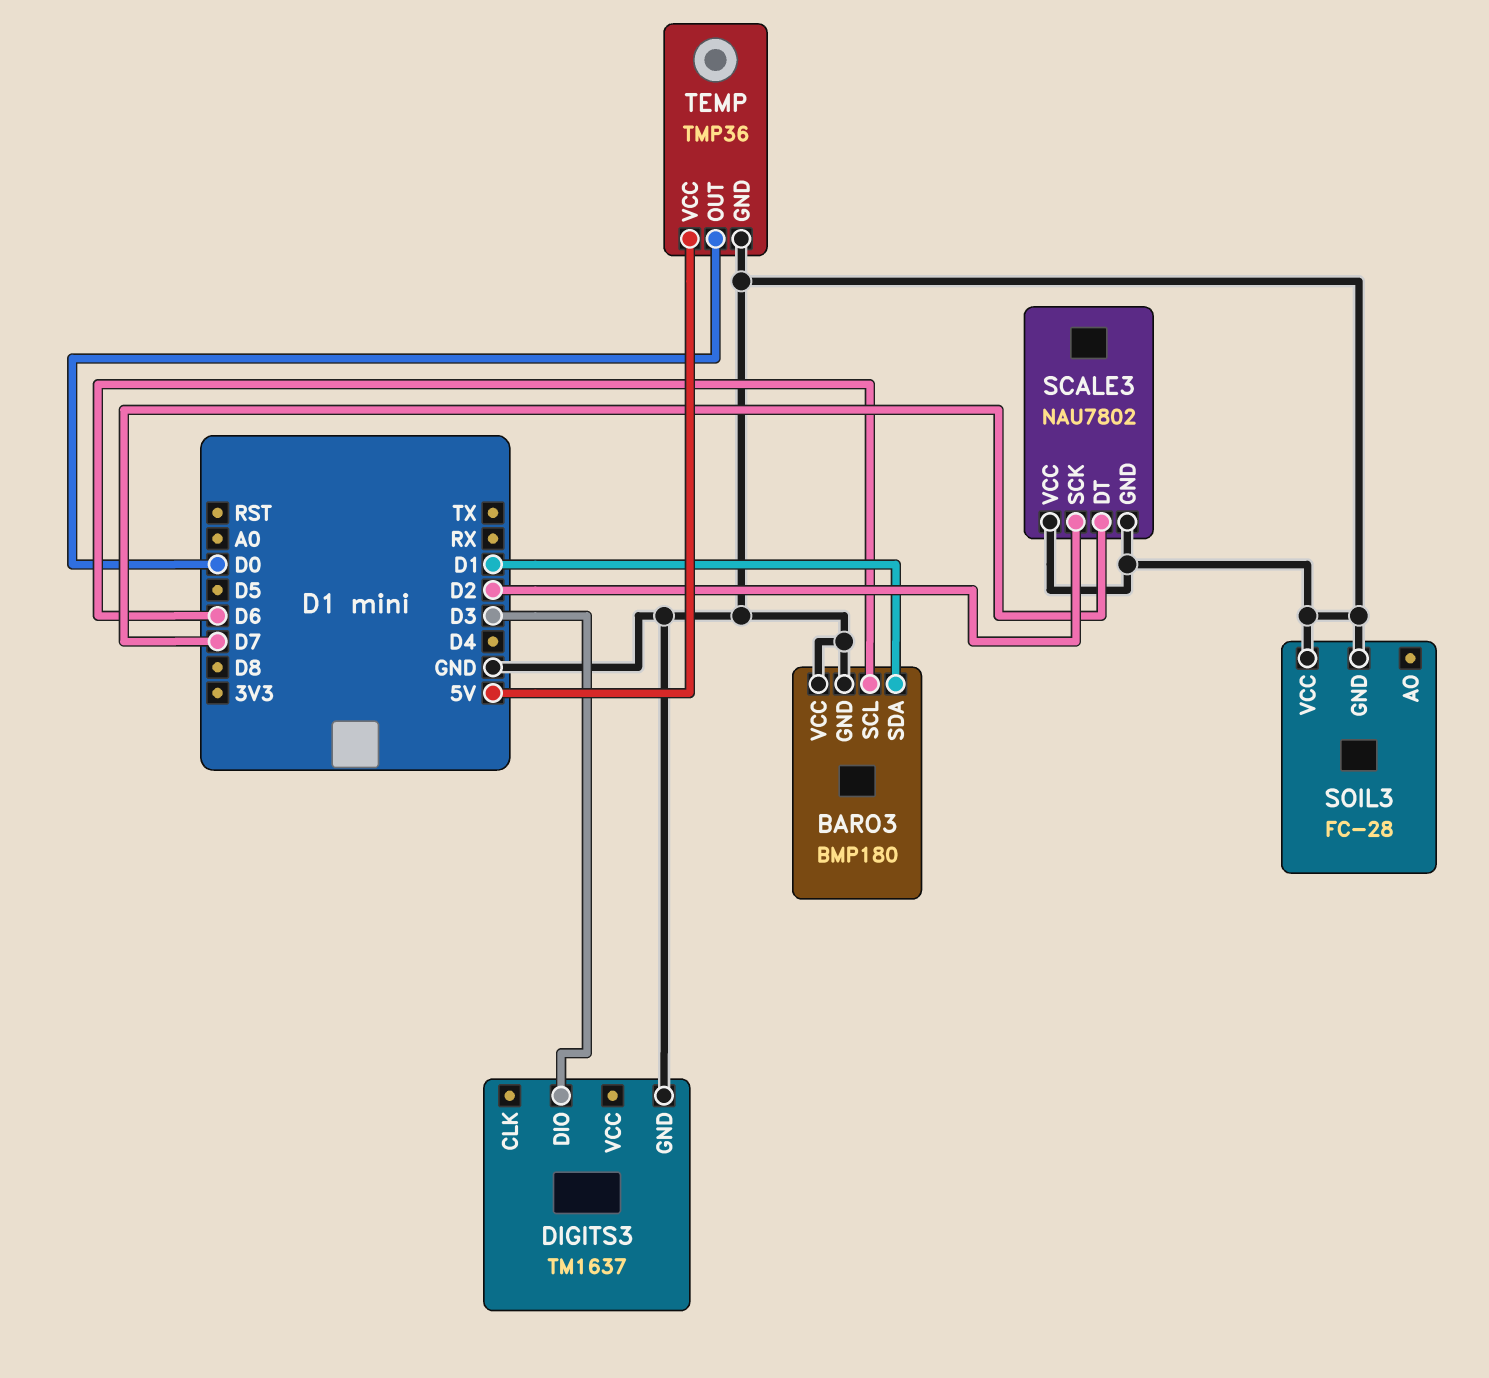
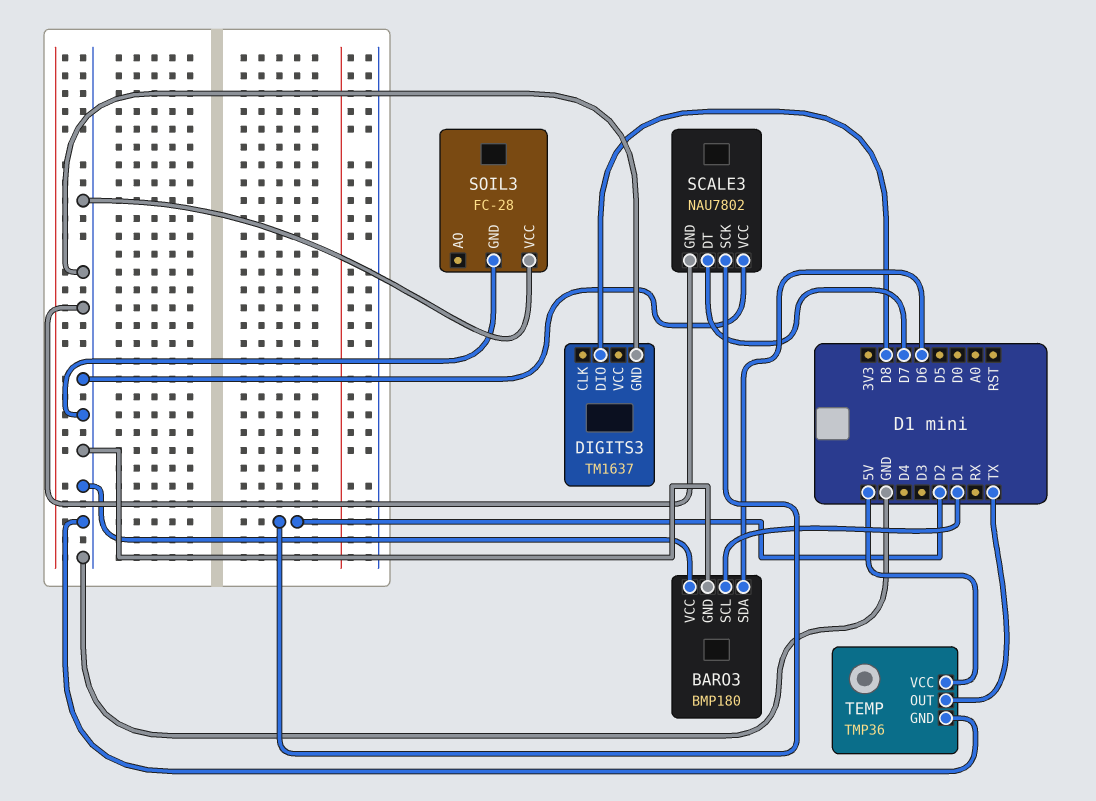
BARO3 pin SCL: D6 -> D1
BARO3 pin SDA: D1 -> D6
DIGITS3 pin DIO: D3 -> D8
TEMP pin OUT: D0 -> TX

